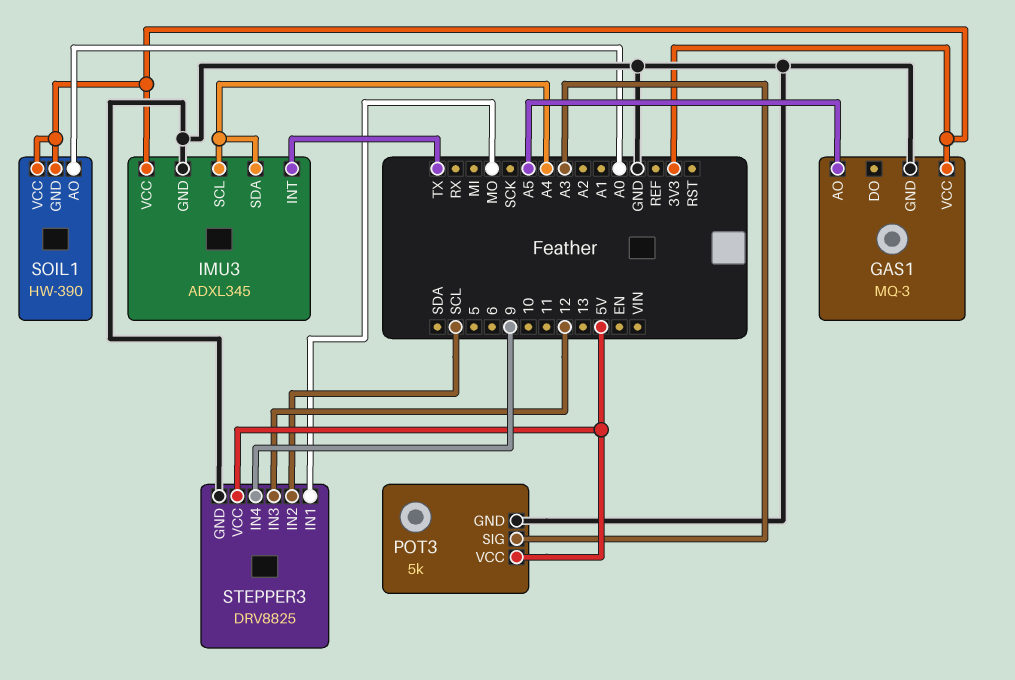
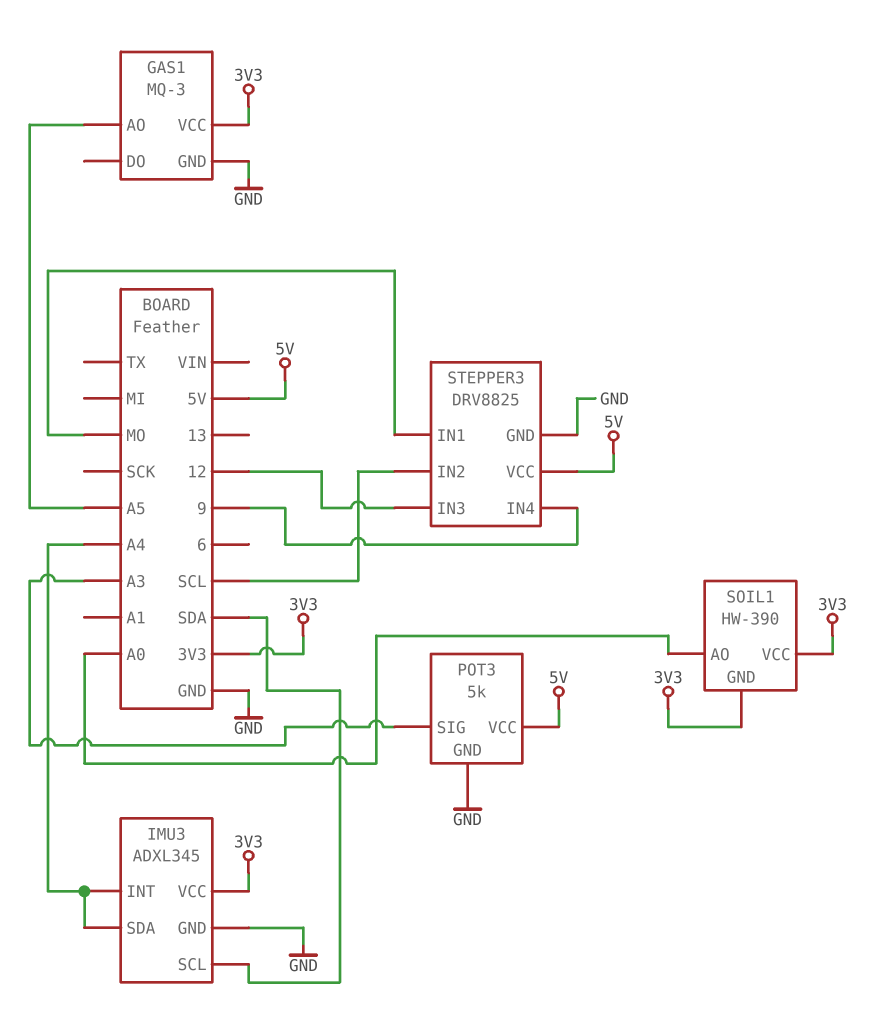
IMU3 pin INT: TX -> A4
IMU3 pin SCL: A4 -> SDA

